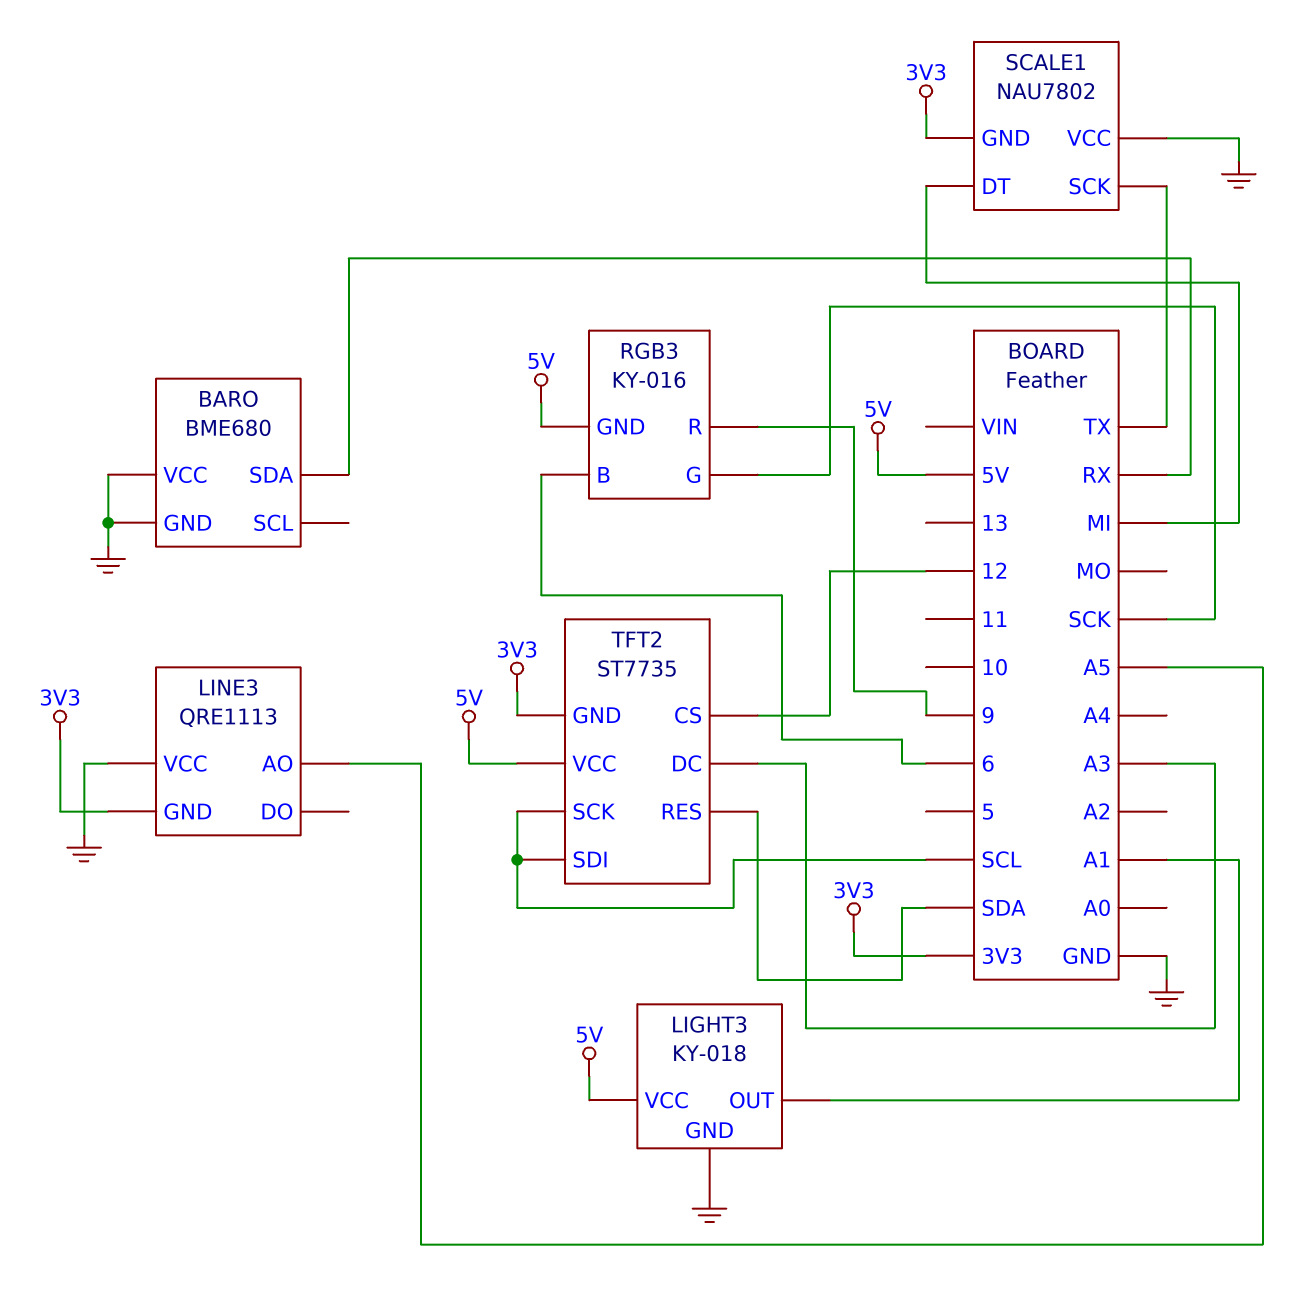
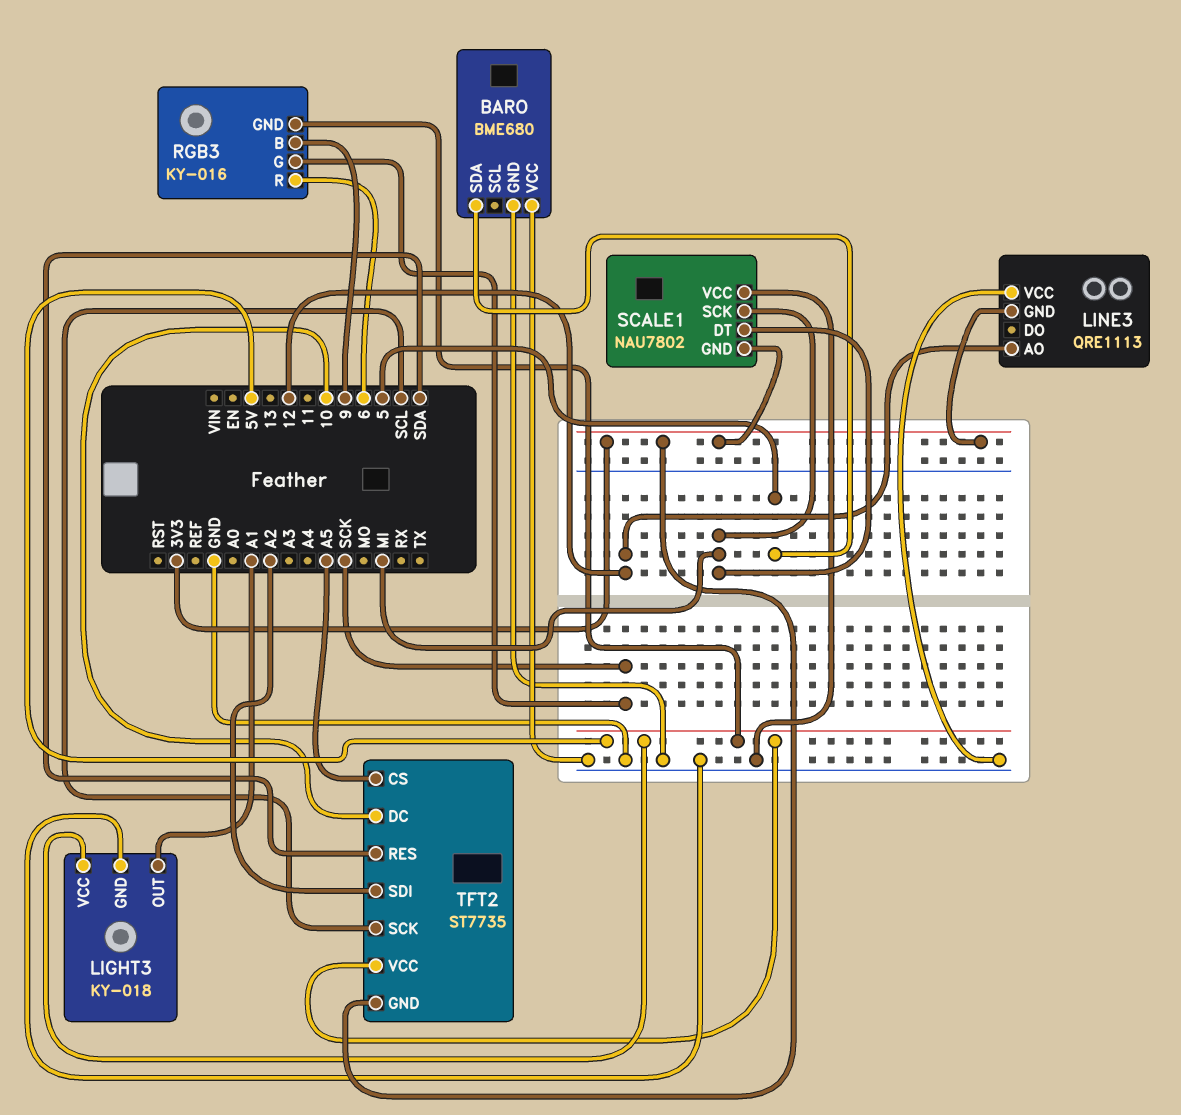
BARO pin SDA: RX -> 5
LINE3 pin AO: A5 -> 12
RGB3 pin B: 6 -> 9
RGB3 pin R: 9 -> 6
SCALE1 pin SCK: TX -> MI
TFT2 pin CS: 12 -> A5
TFT2 pin DC: A3 -> 10
TFT2 pin SDI: SCL -> A2

